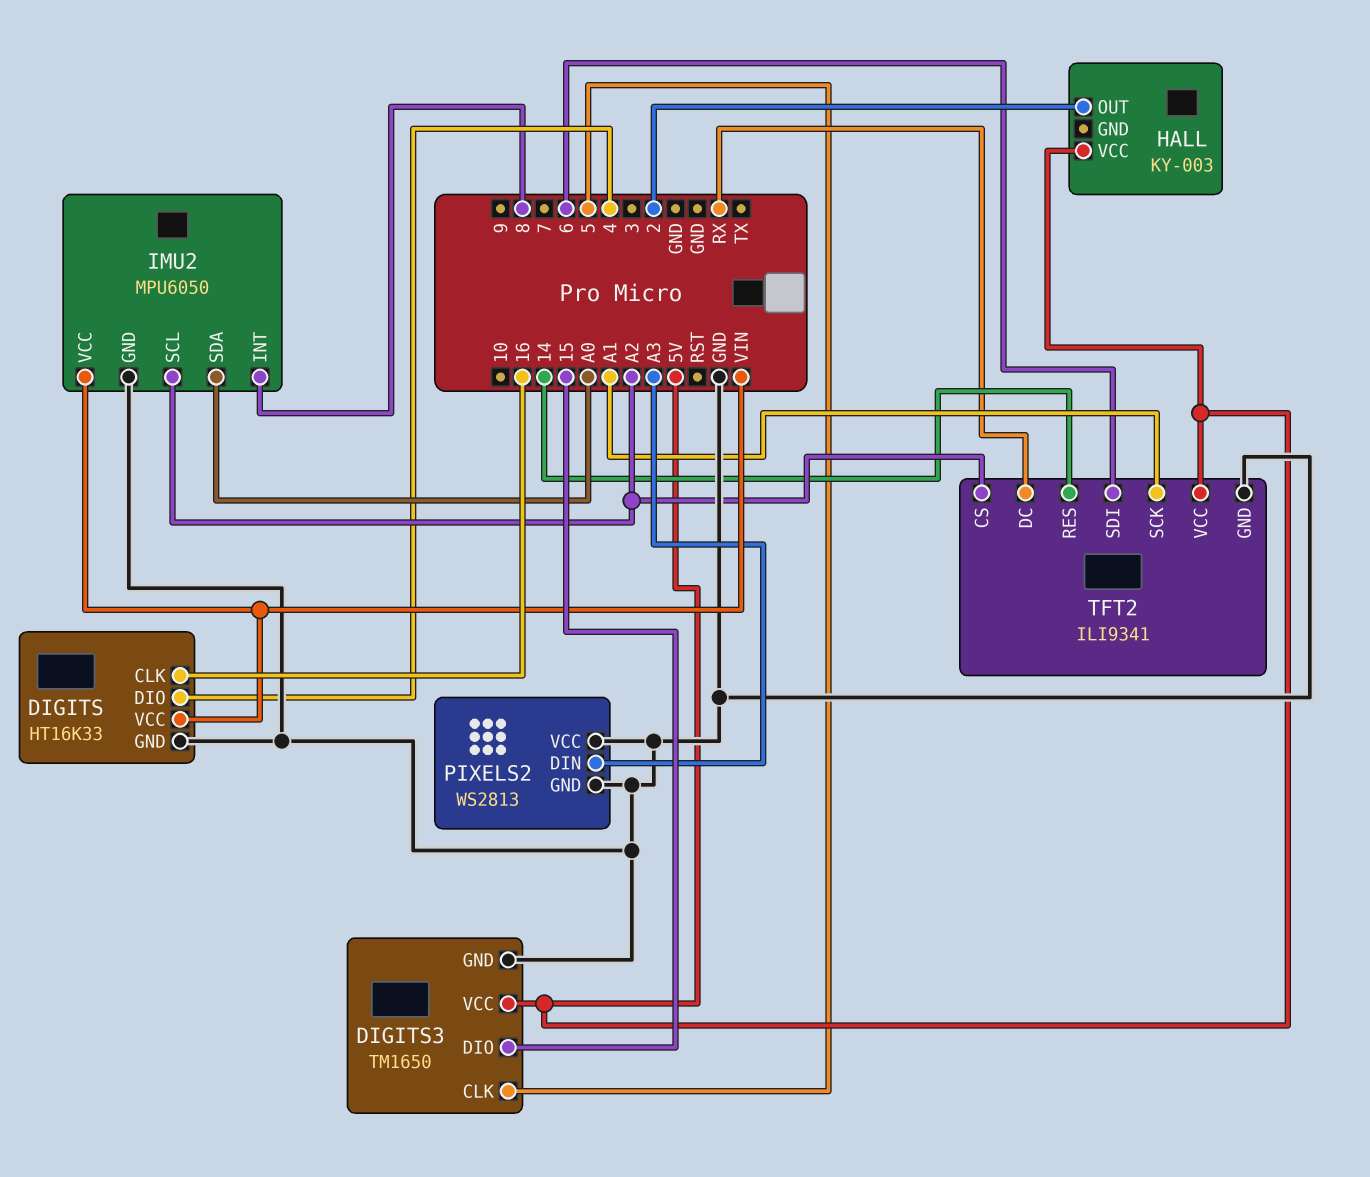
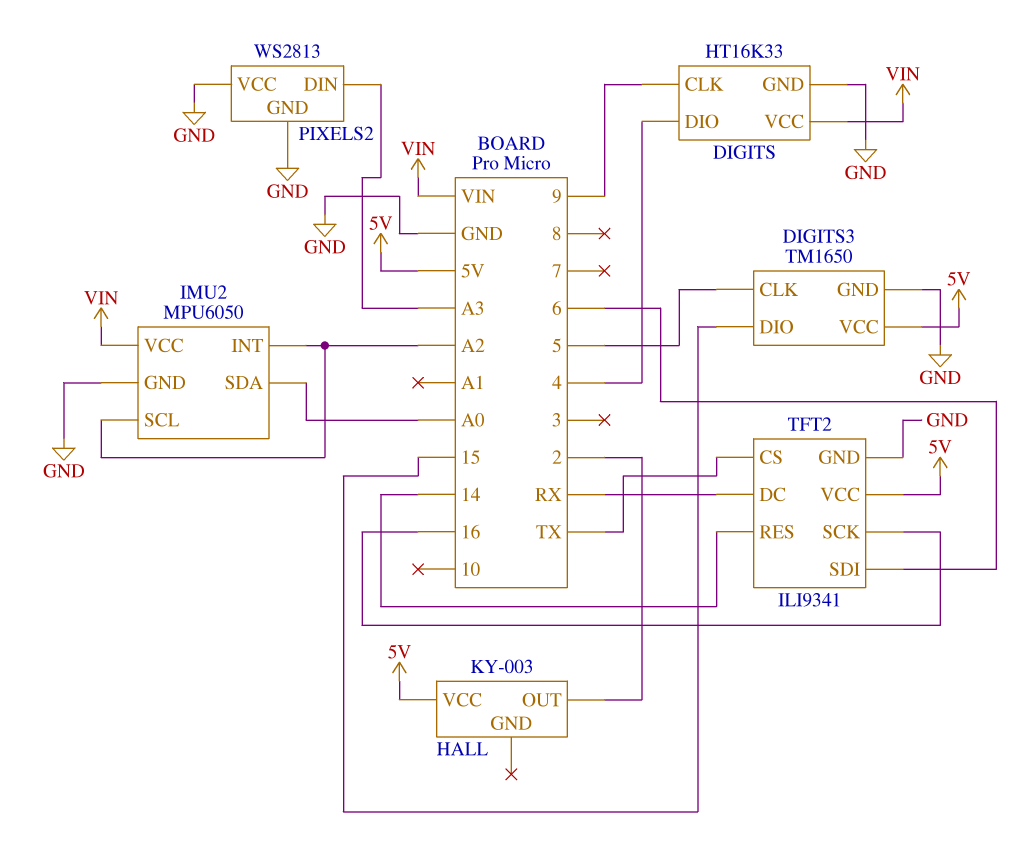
DIGITS pin CLK: 16 -> 9
IMU2 pin INT: 8 -> A2
TFT2 pin CS: A2 -> TX
TFT2 pin SCK: A1 -> 16

